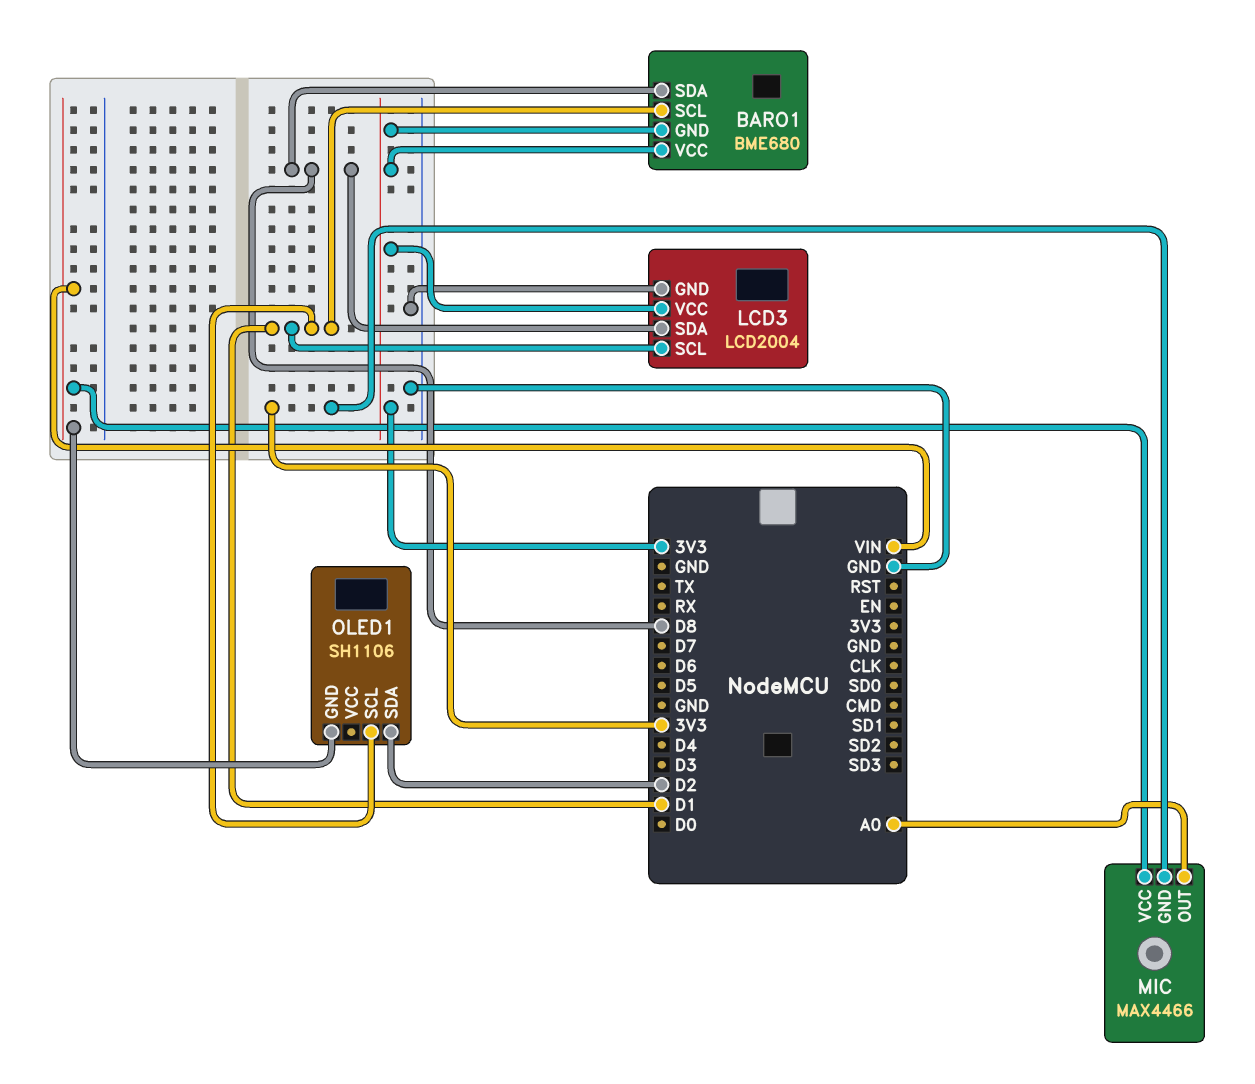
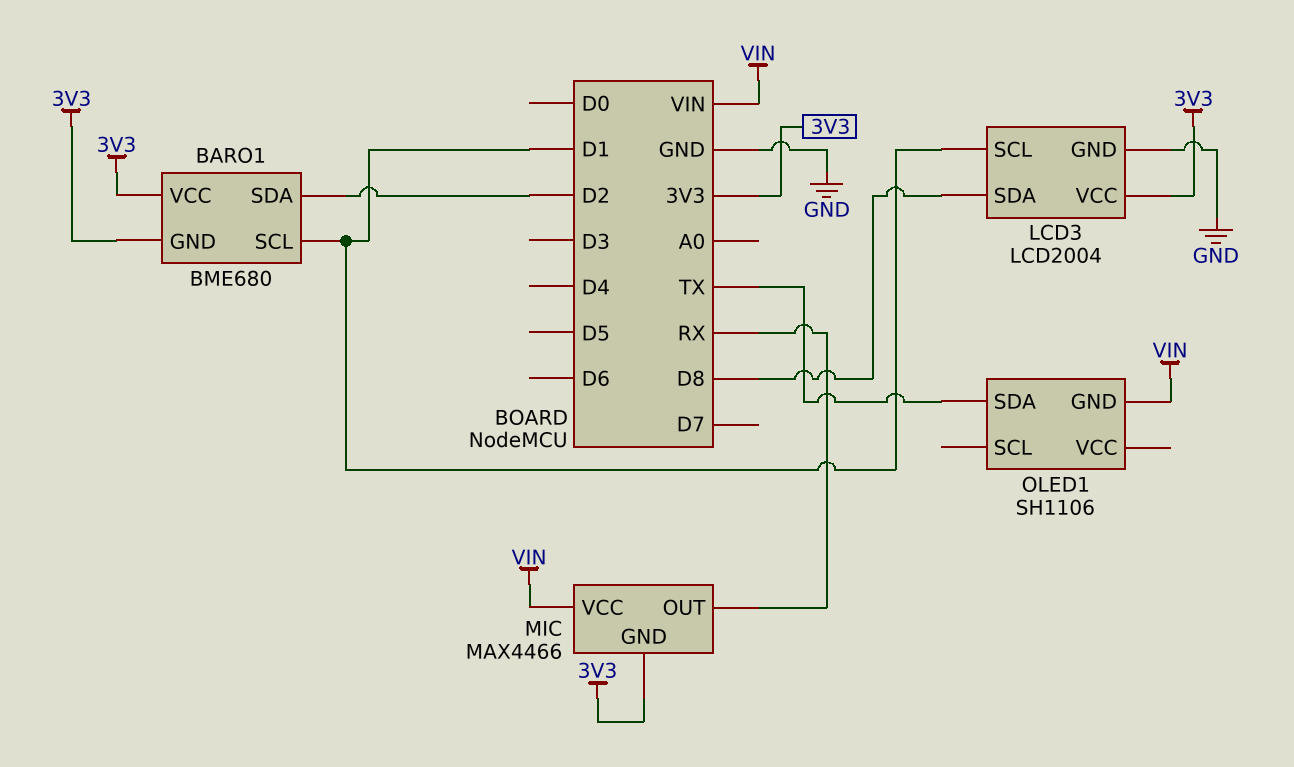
BARO1 pin SDA: D8 -> D2
MIC pin OUT: A0 -> RX
OLED1 pin SCL: D1 -> none
OLED1 pin SDA: D2 -> TX

